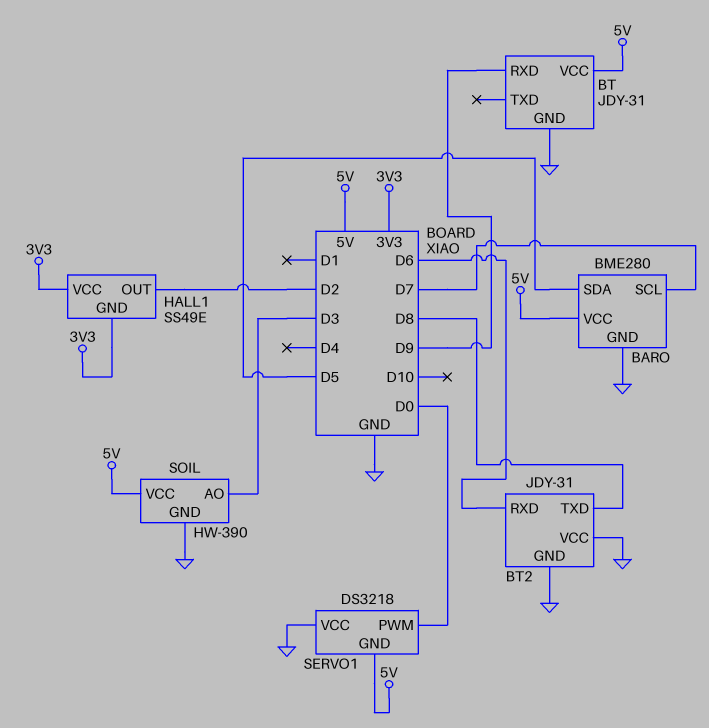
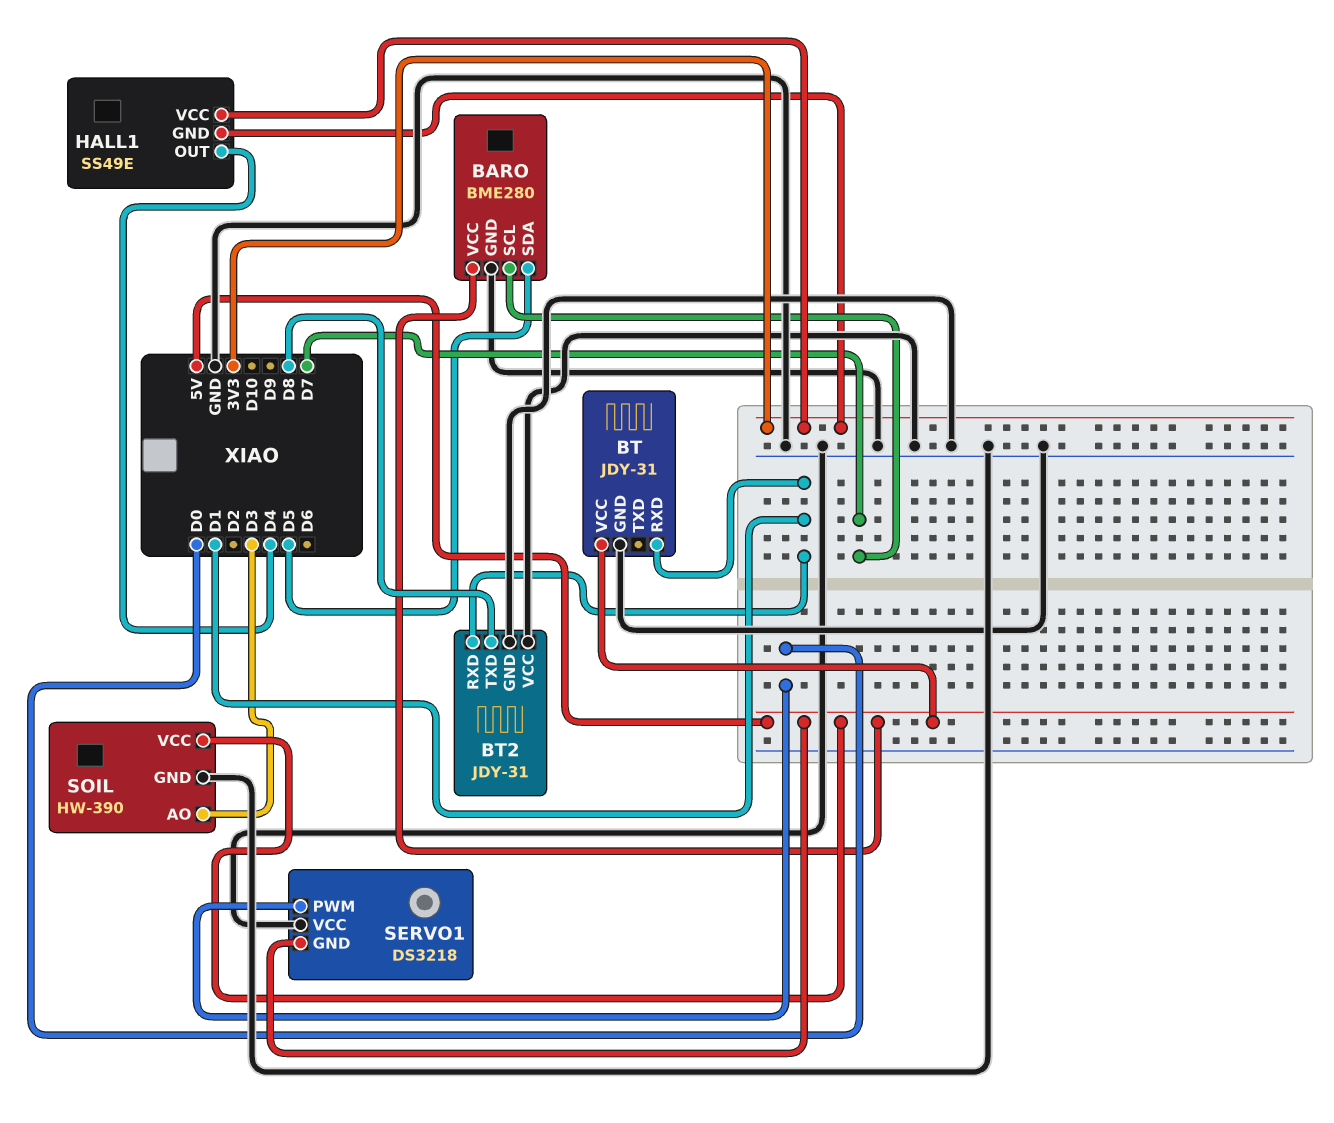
BT pin RXD: D9 -> D1
BT2 pin RXD: D6 -> D1
HALL1 pin OUT: D2 -> D4

